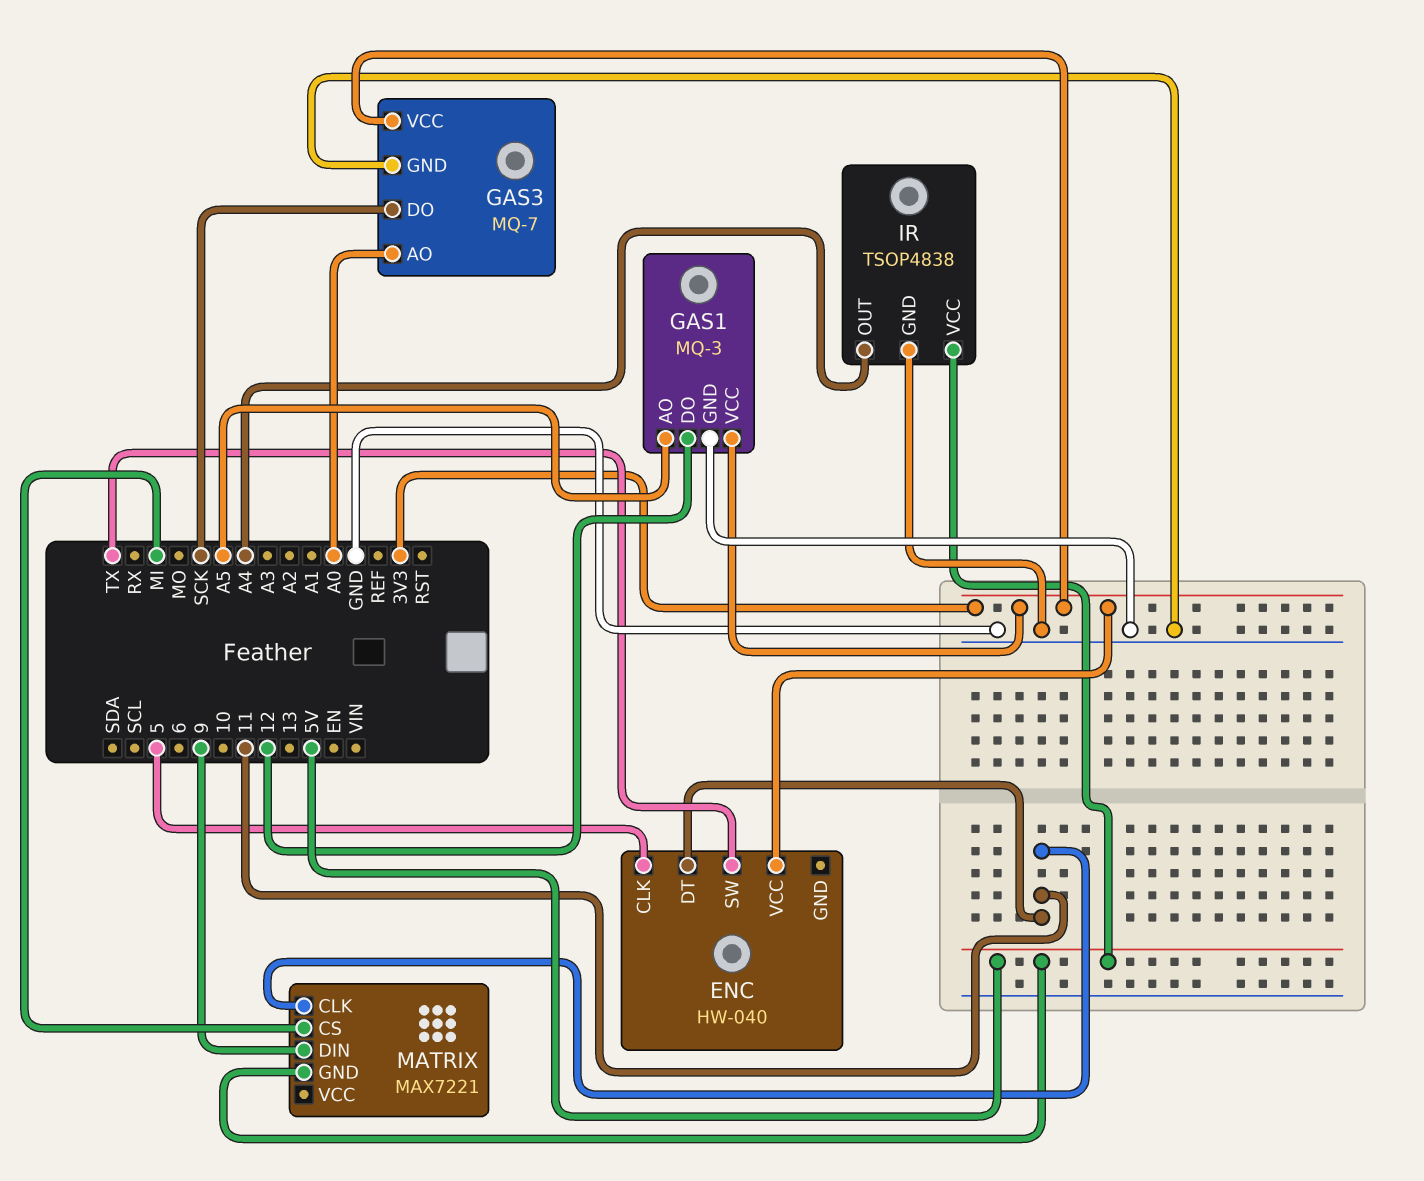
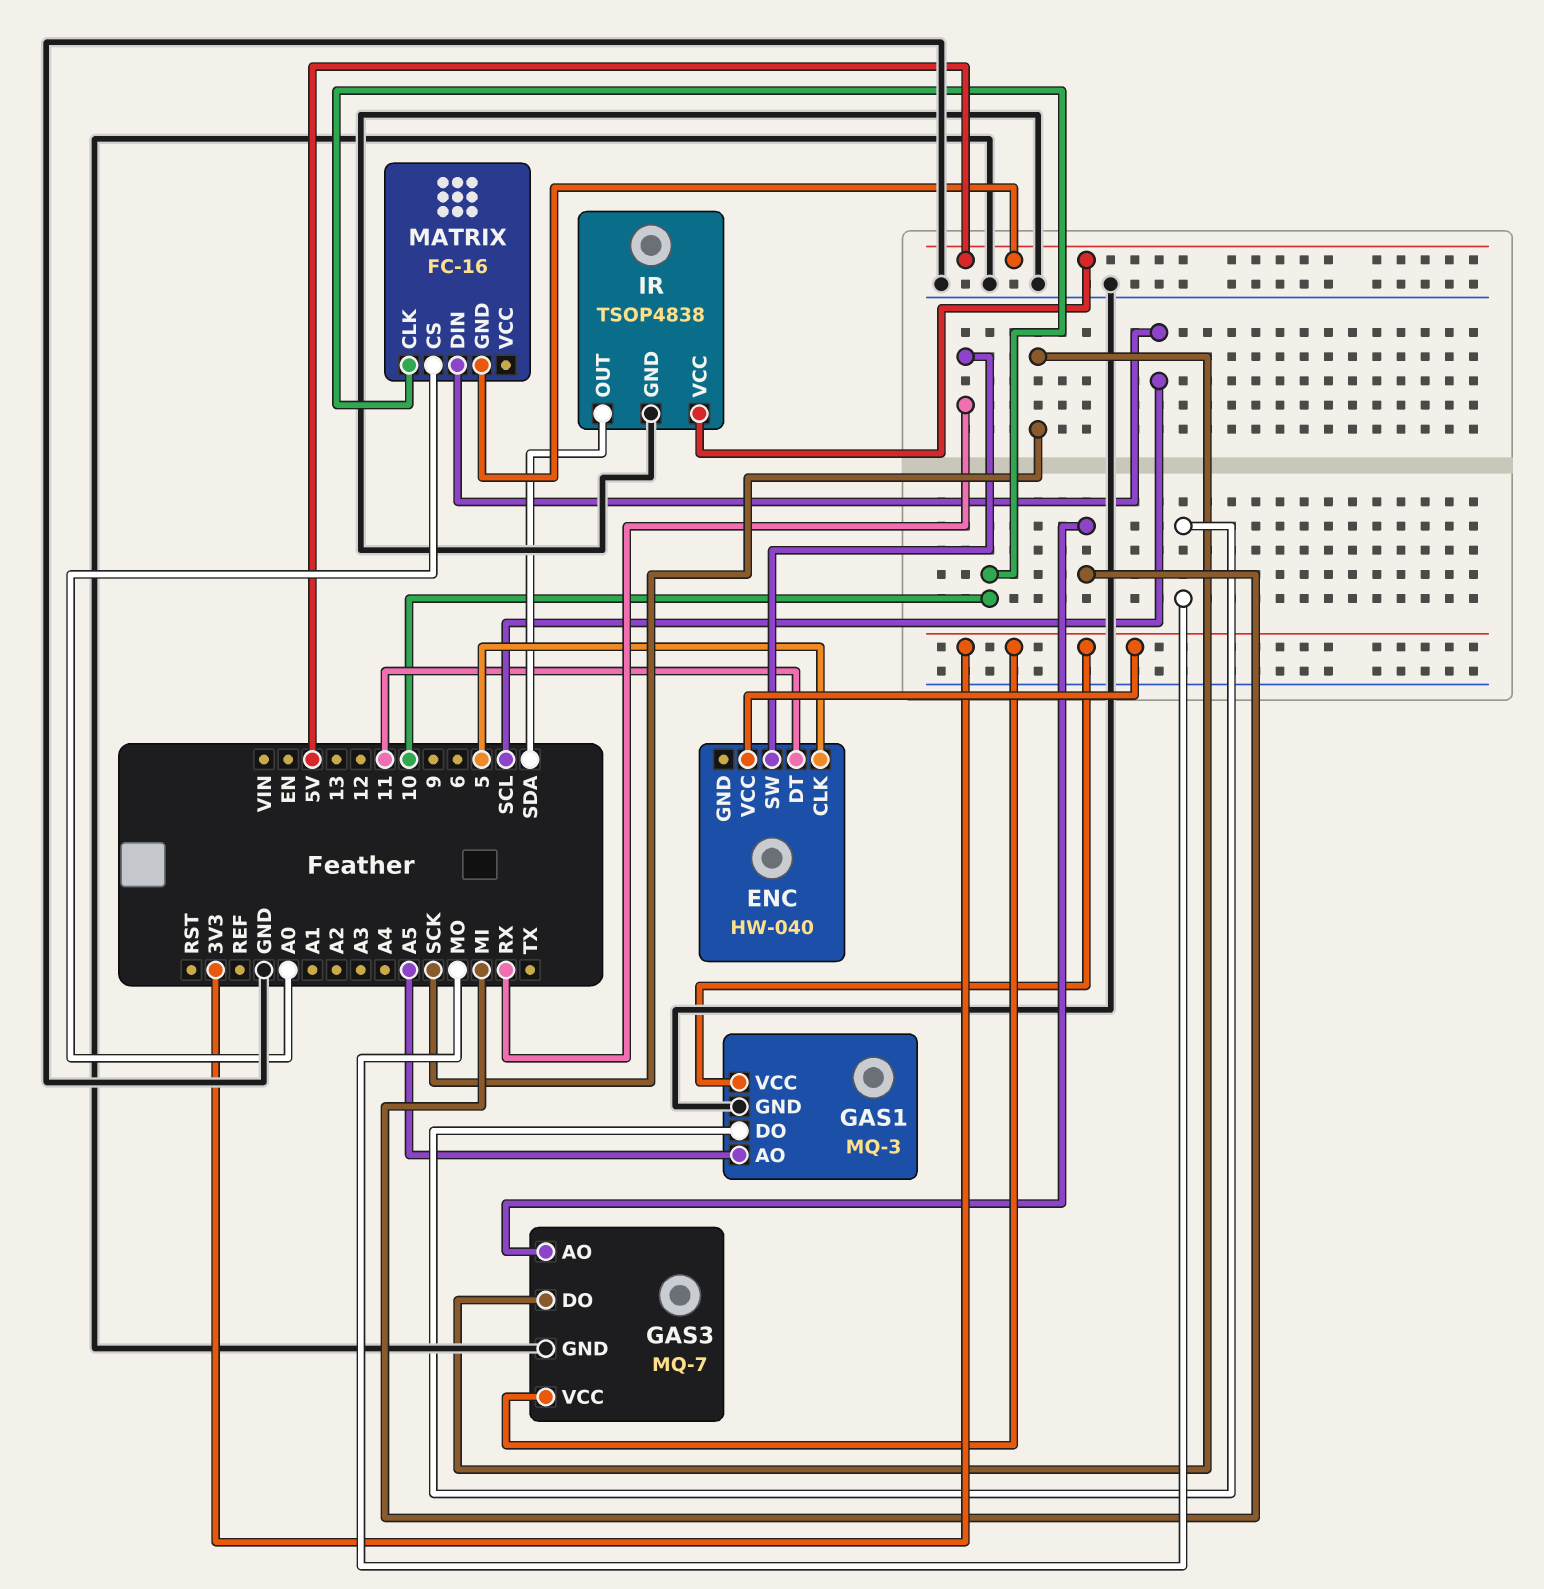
ENC pin SW: TX -> RX
GAS1 pin DO: 12 -> MO
GAS3 pin AO: A0 -> MI
IR pin OUT: A4 -> SDA
MATRIX: MAX7221 -> FC-16
MATRIX pin CLK: 11 -> 10
MATRIX pin CS: MI -> A0
MATRIX pin DIN: 9 -> SCL

